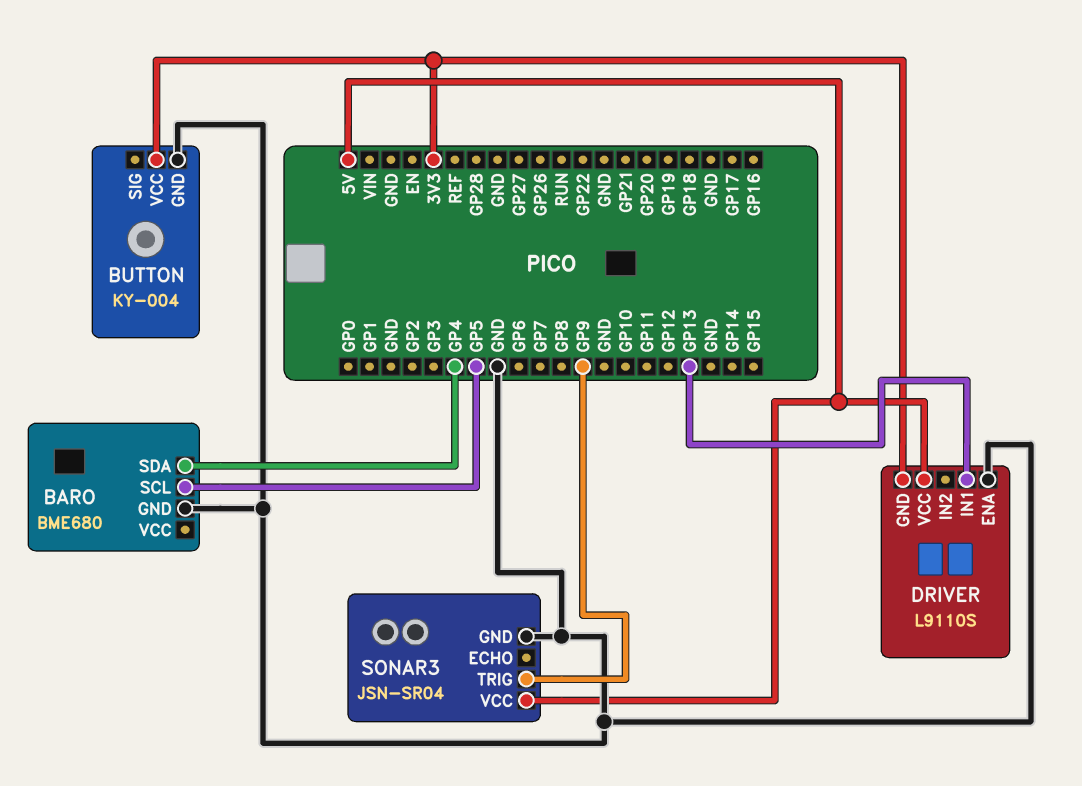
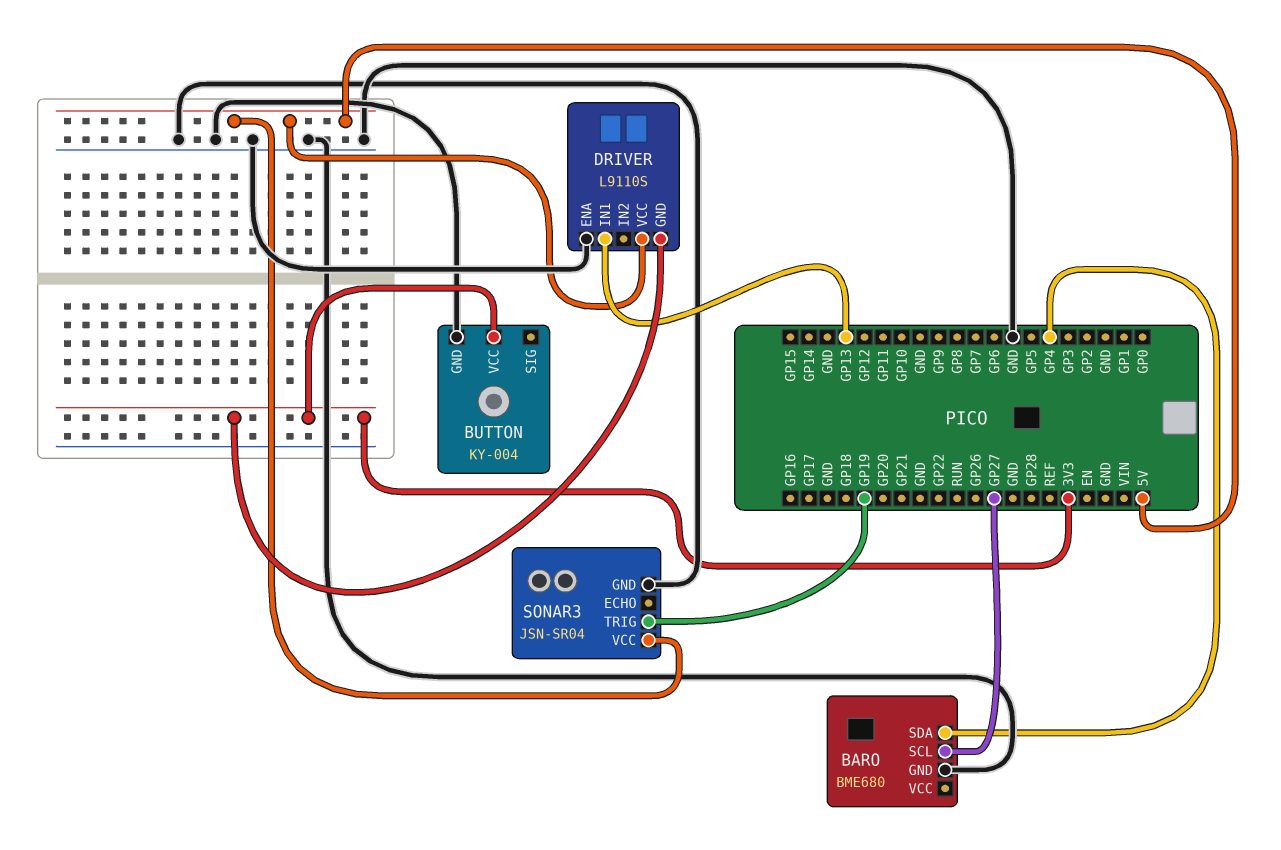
BARO pin SCL: GP5 -> GP27
SONAR3 pin TRIG: GP9 -> GP19

